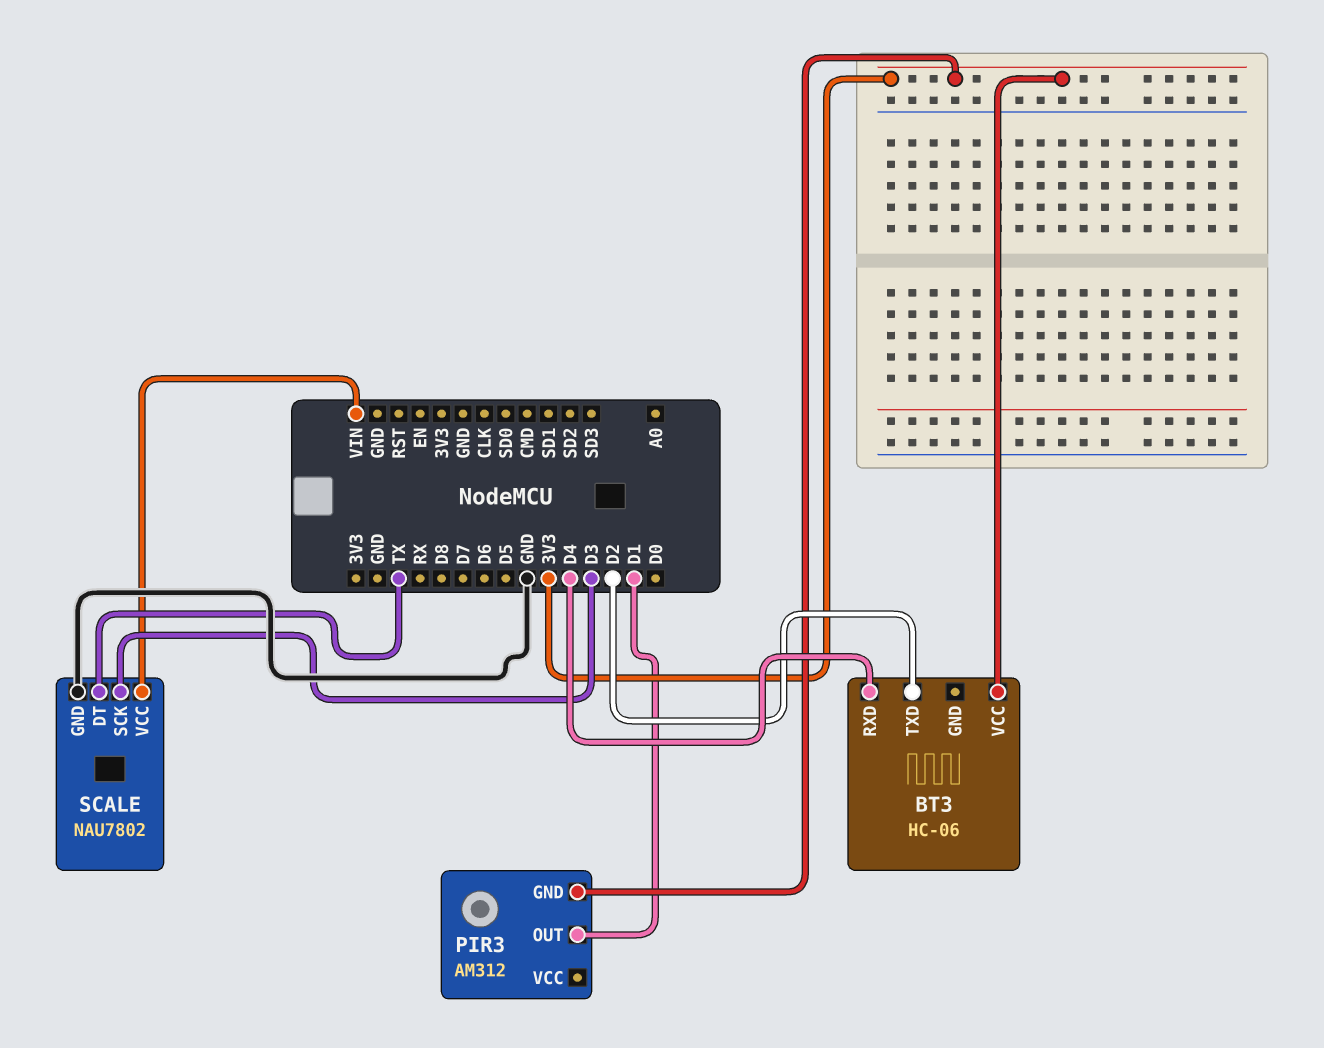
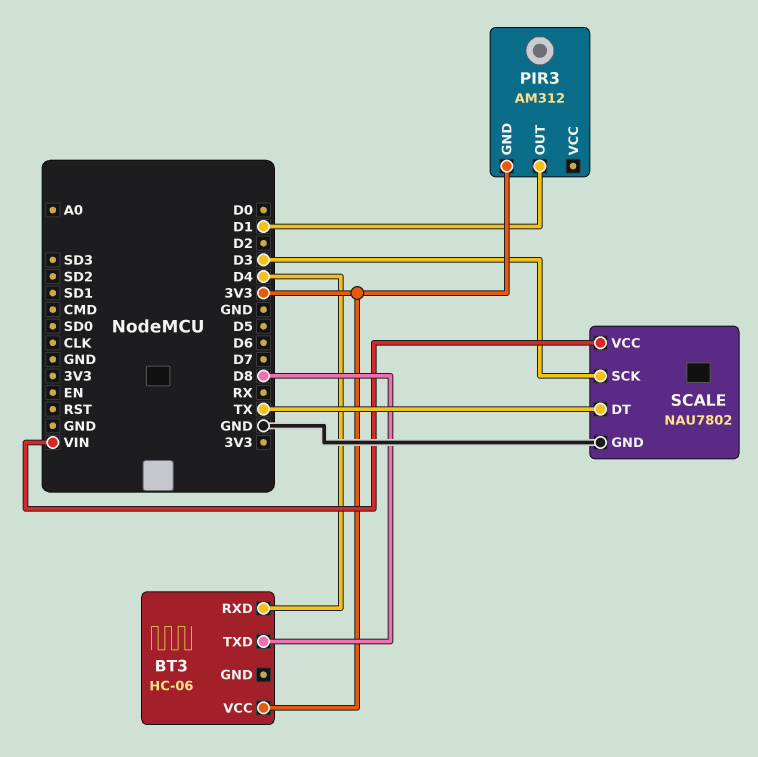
BT3 pin TXD: D2 -> D8

